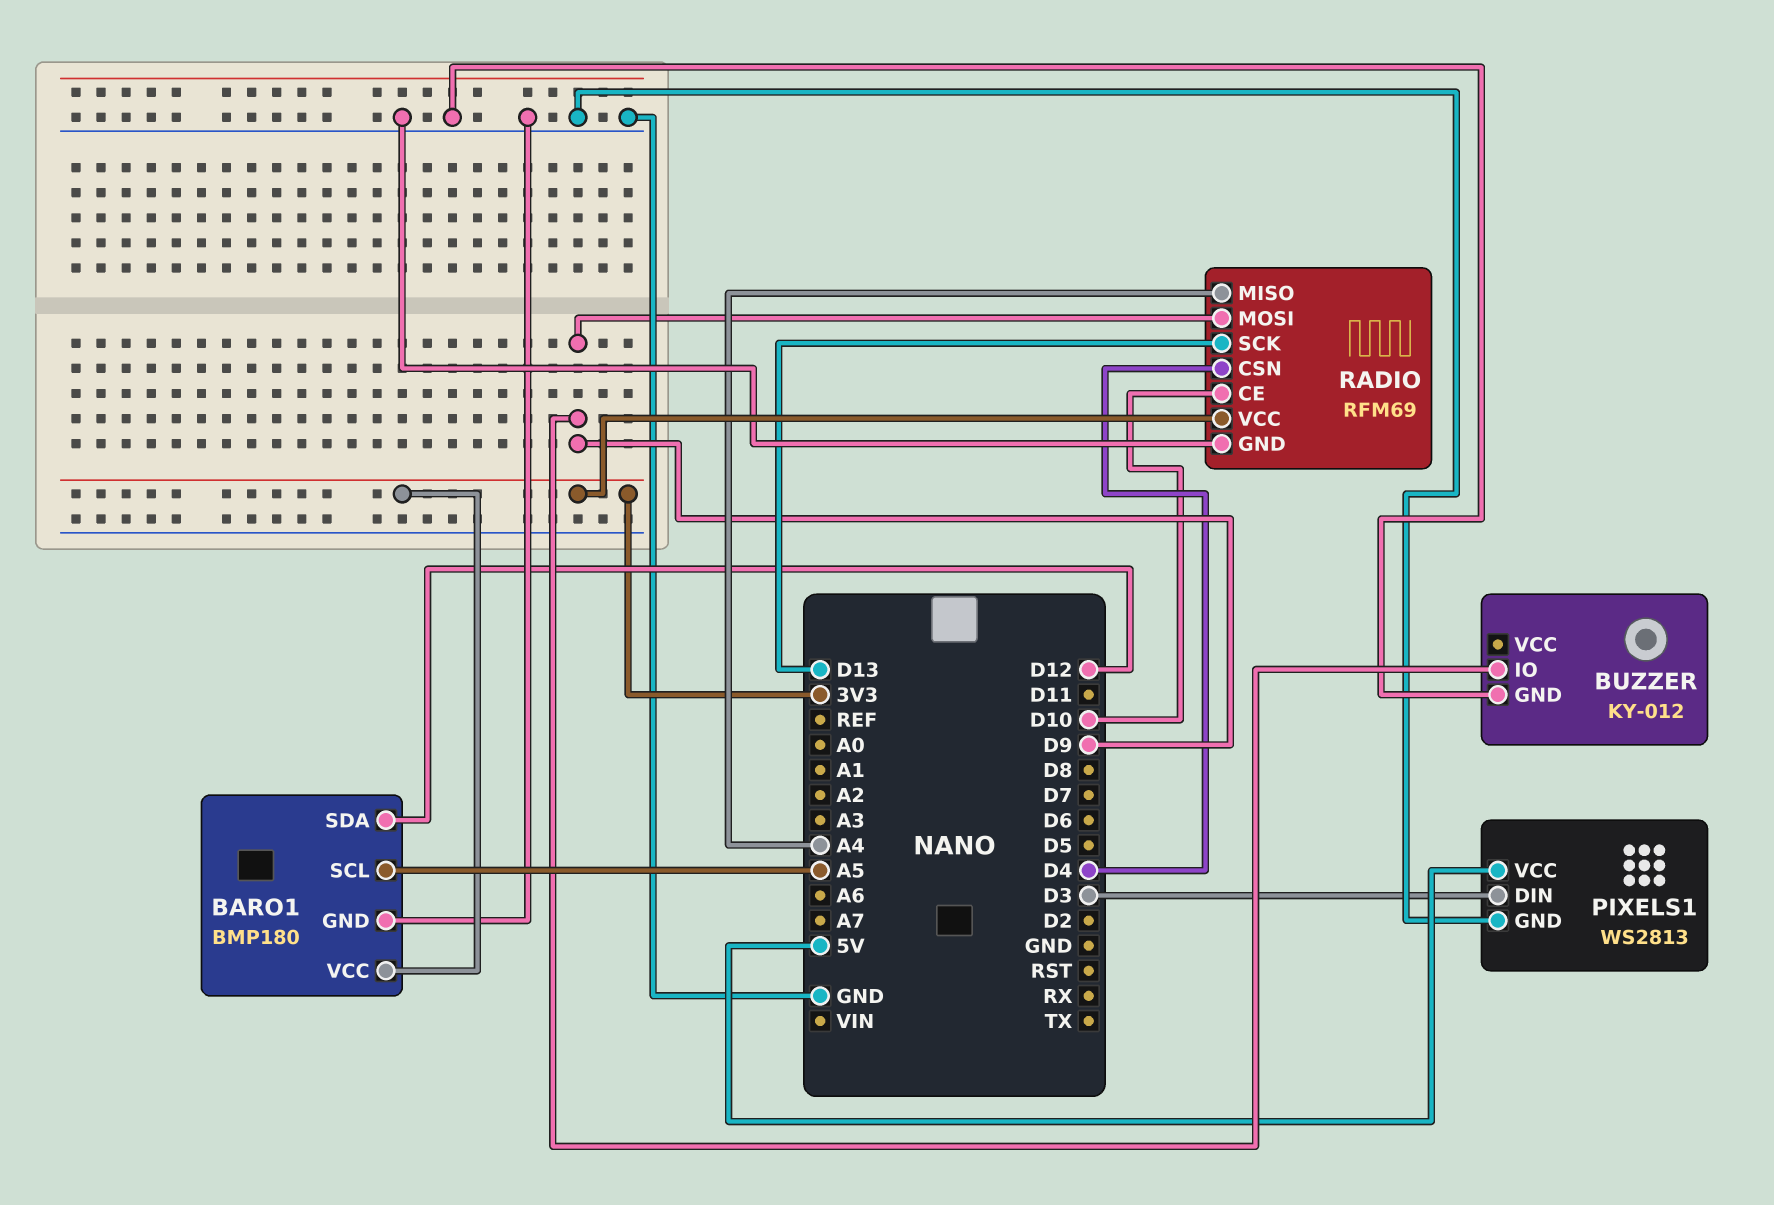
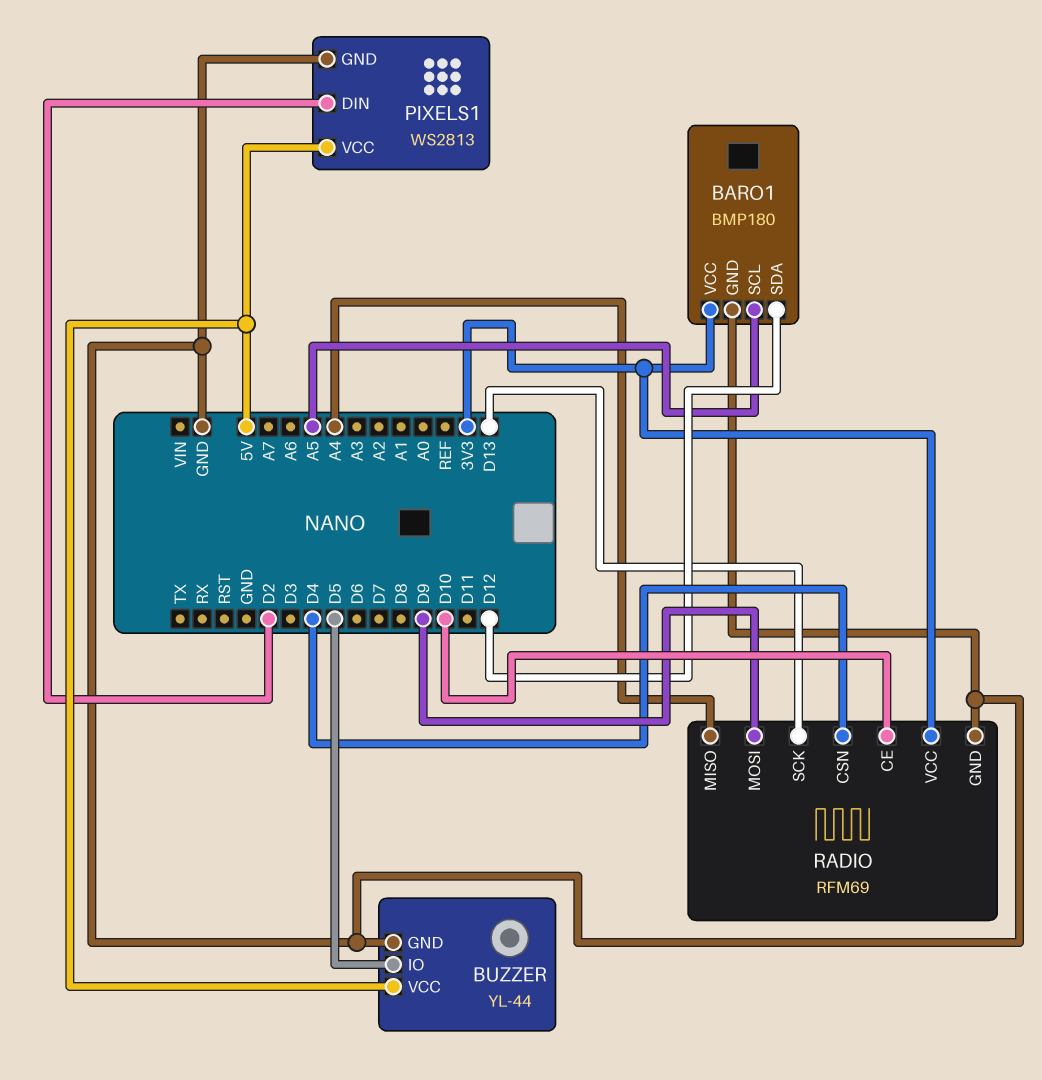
BUZZER: KY-012 -> YL-44
BUZZER pin IO: D9 -> D5
BUZZER pin VCC: none -> 5V
PIXELS1 pin DIN: D3 -> D2

